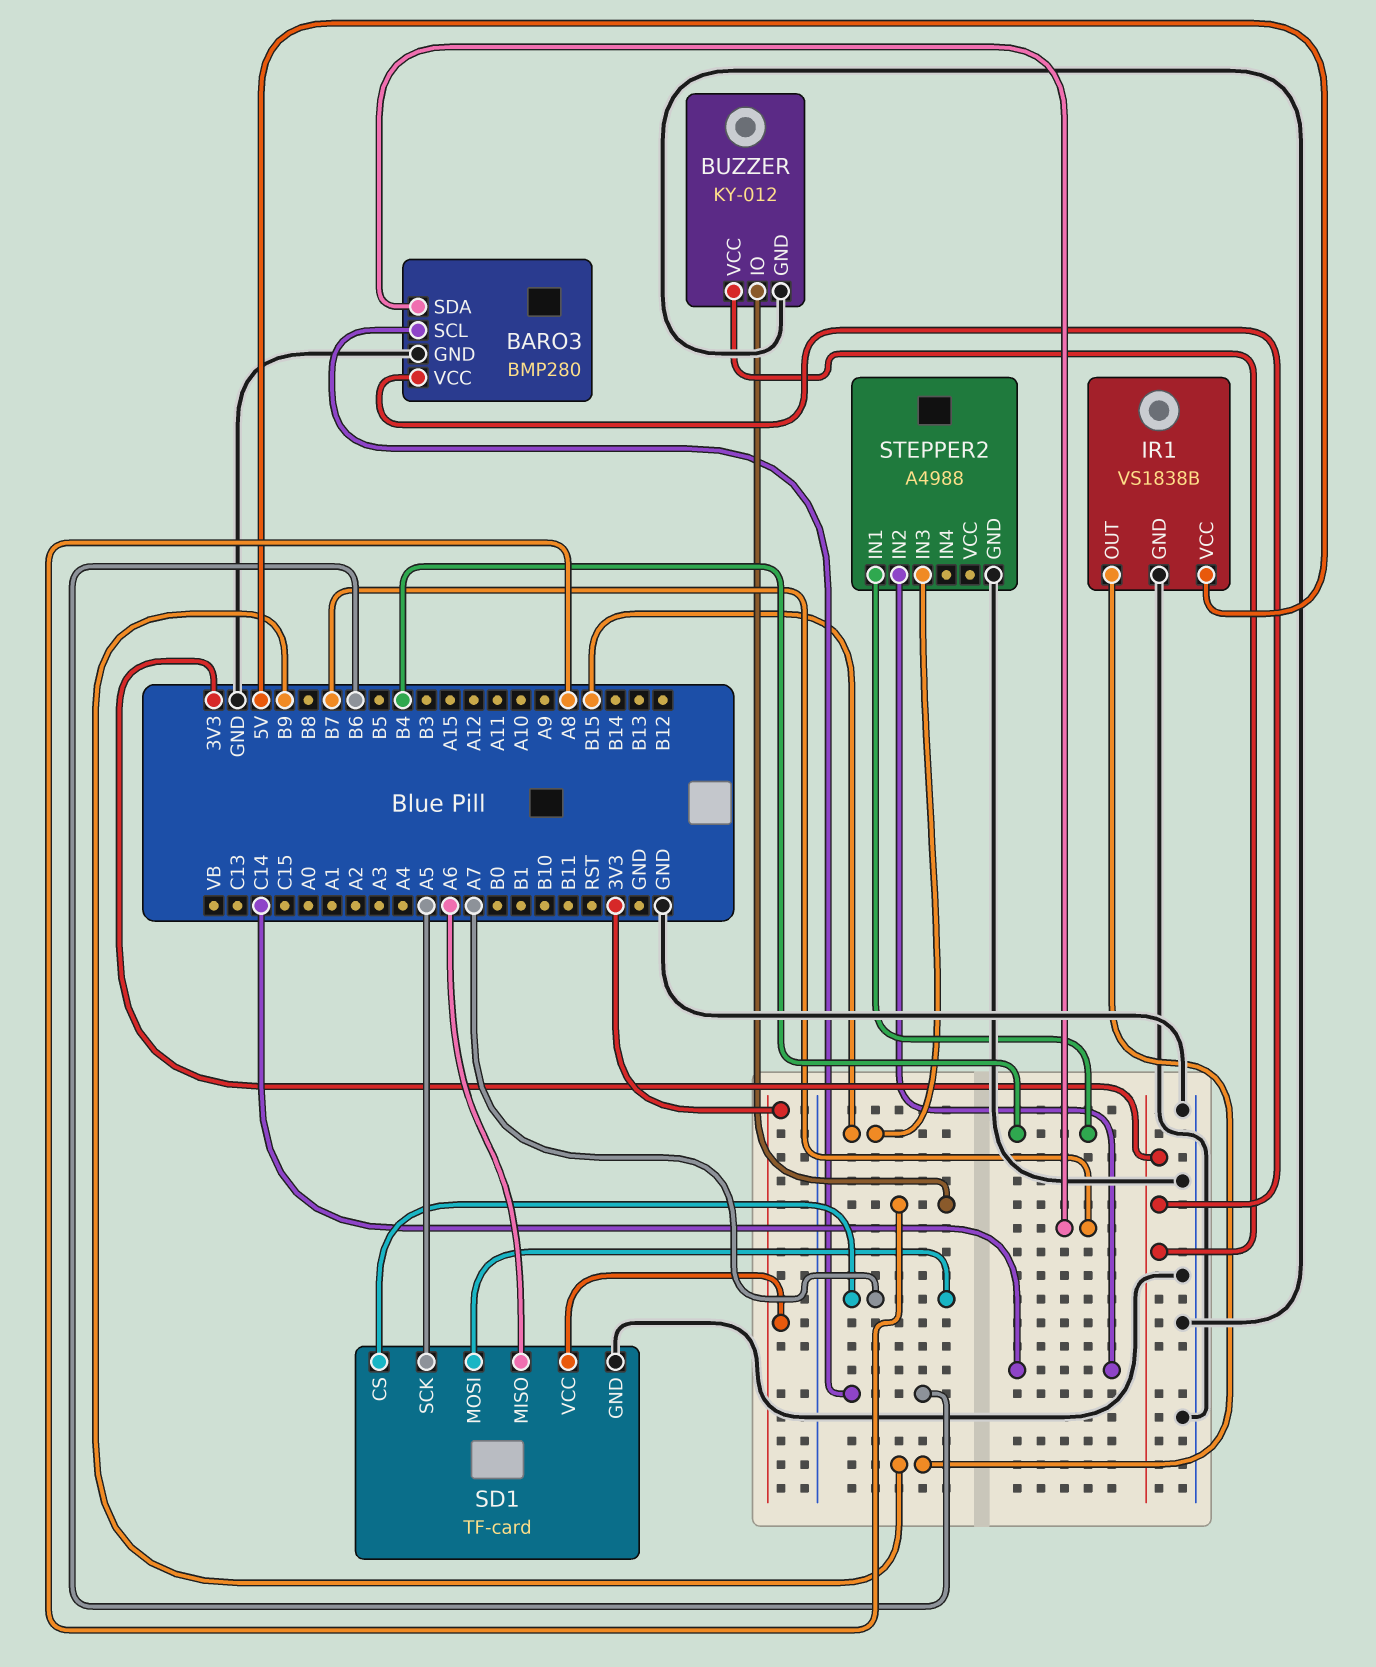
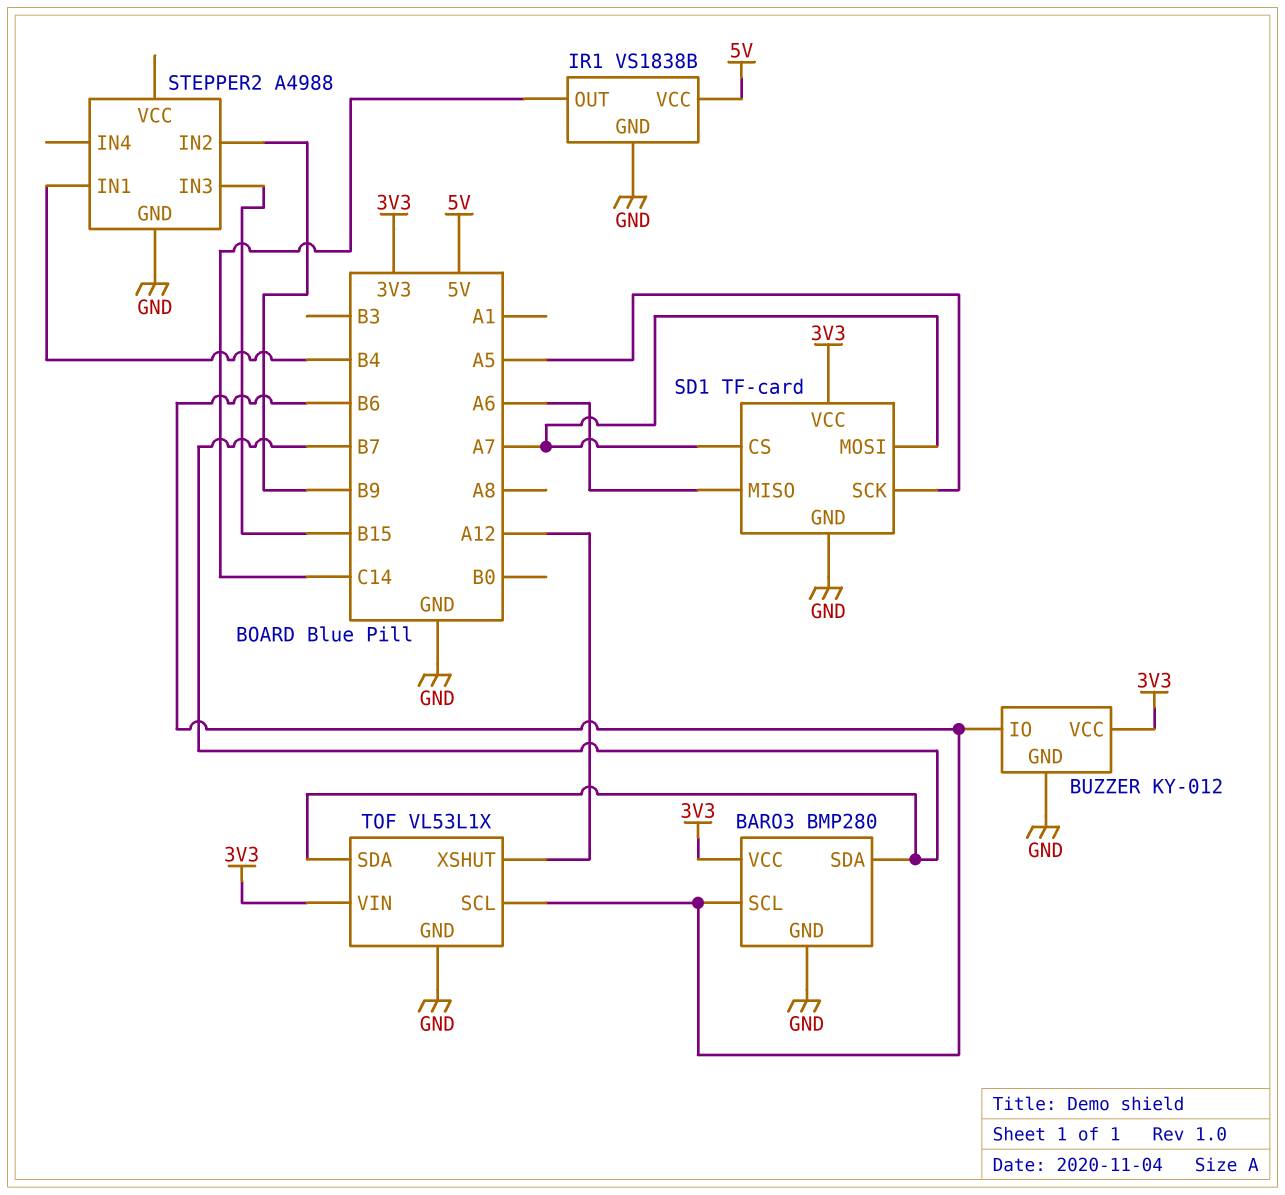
BUZZER pin IO: A8 -> B6
IR1 pin OUT: B9 -> C14
STEPPER2 pin IN2: C14 -> B9
TOF: none -> VL53L1X
TOF pin GND: none -> GND
TOF pin SCL: none -> B6
TOF pin SDA: none -> B7
TOF pin VIN: none -> 3V3
TOF pin XSHUT: none -> A12

